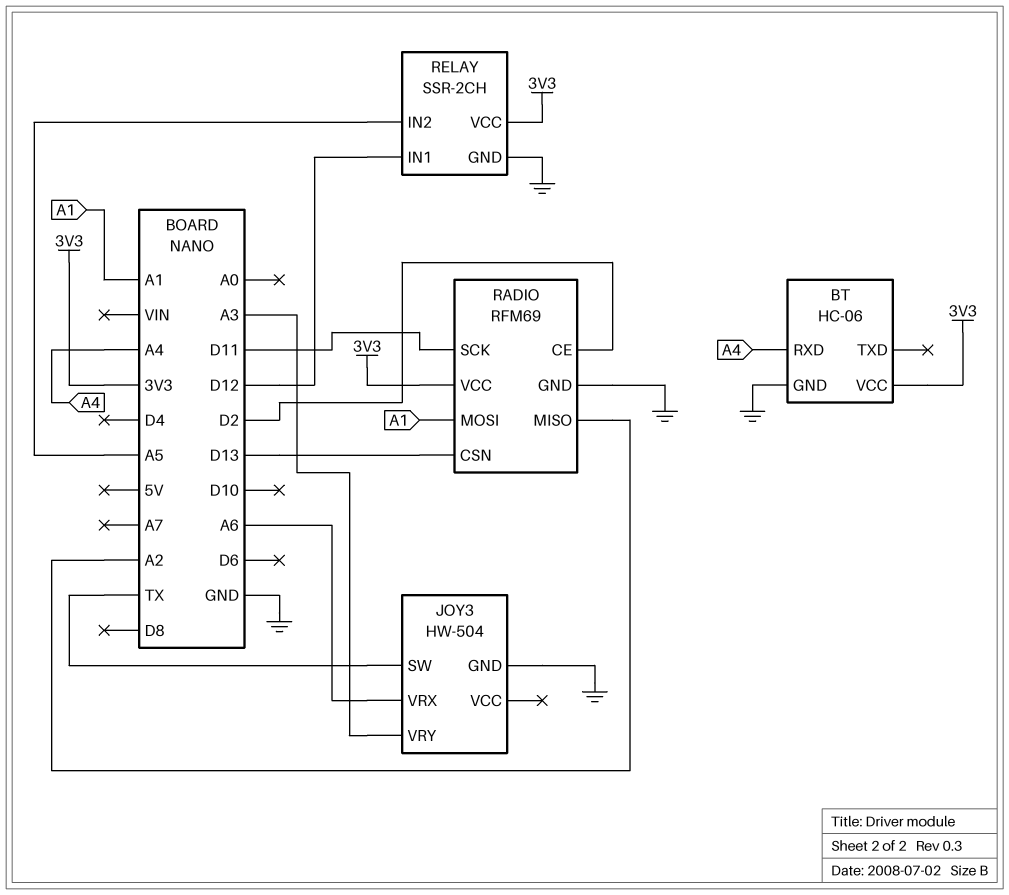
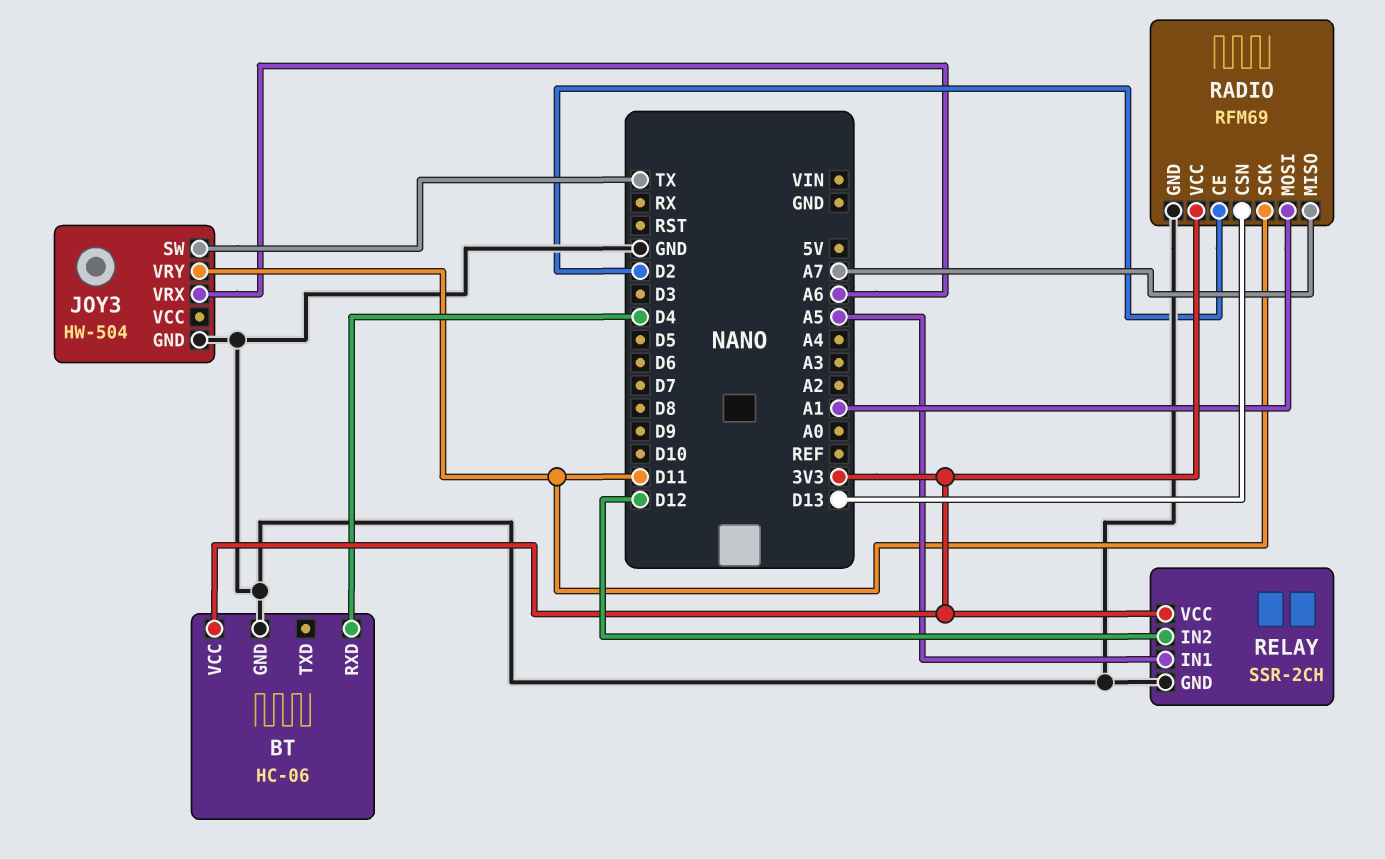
BT pin RXD: A4 -> D4
JOY3 pin VRY: A3 -> D11
RADIO pin MISO: A2 -> A7
RELAY pin IN1: D12 -> A5
RELAY pin IN2: A5 -> D12

